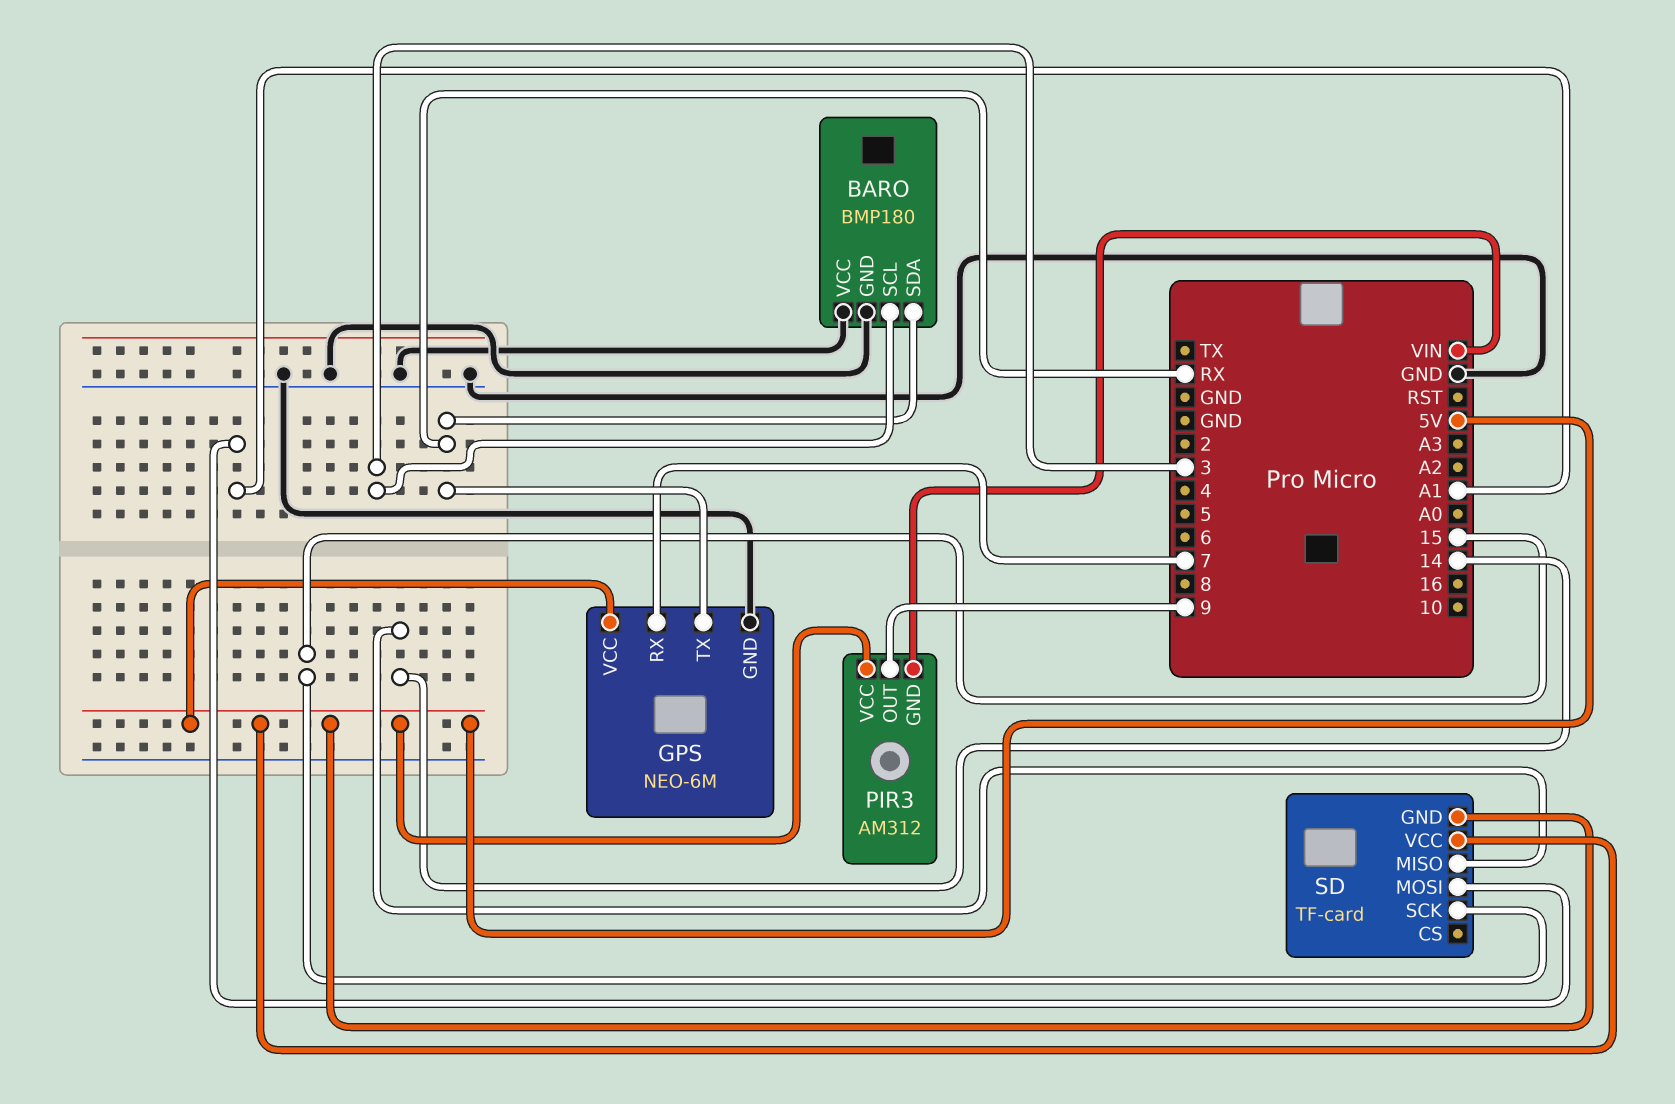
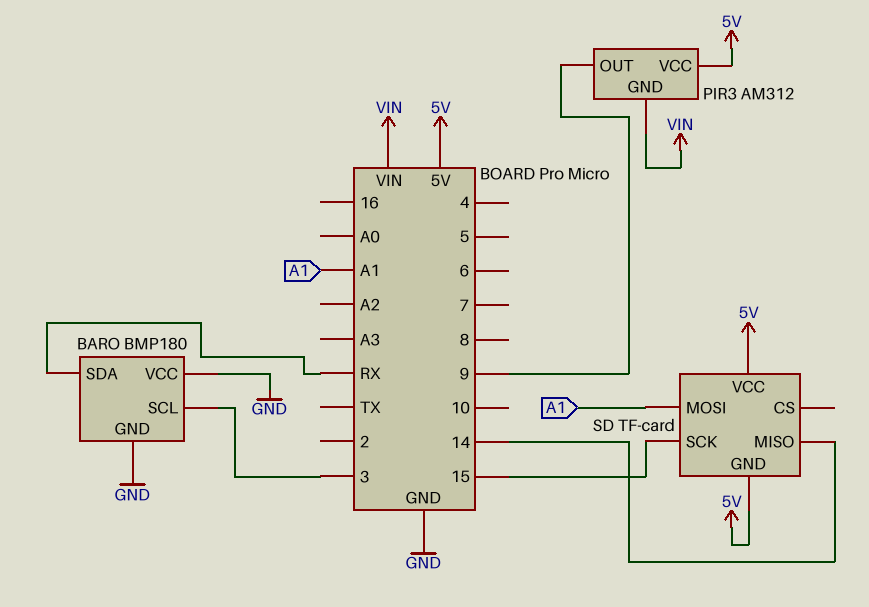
GPS: NEO-6M -> none
GPS pin GND: GND -> none
GPS pin RX: 7 -> none
GPS pin TX: RX -> none
GPS pin VCC: 5V -> none

